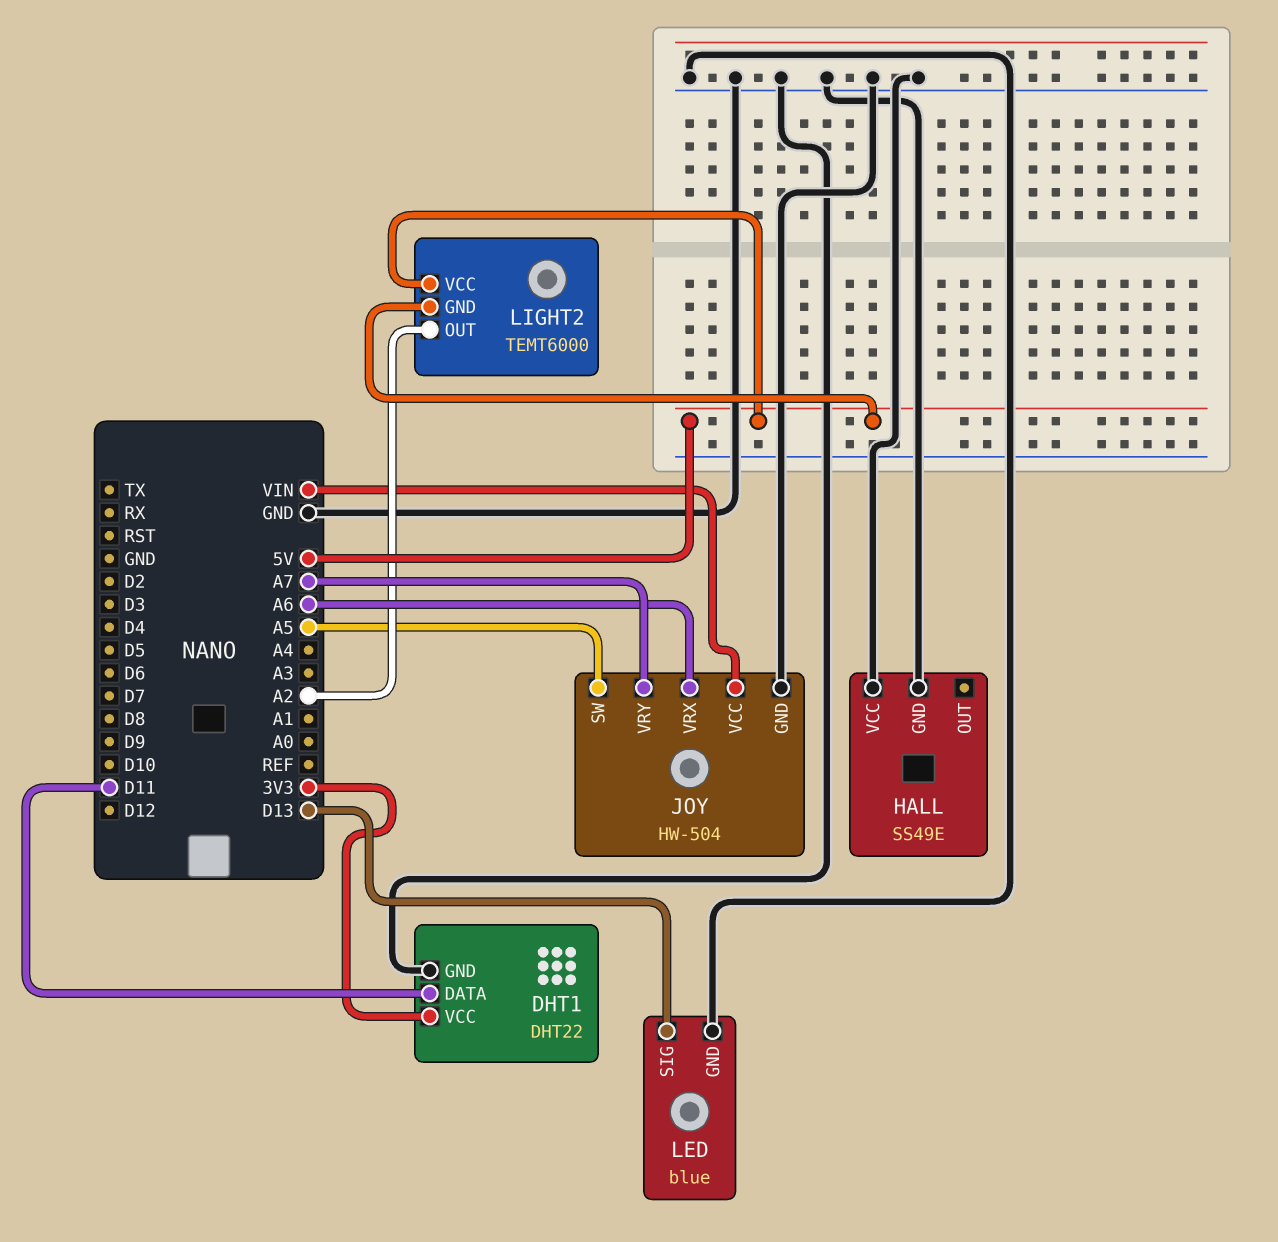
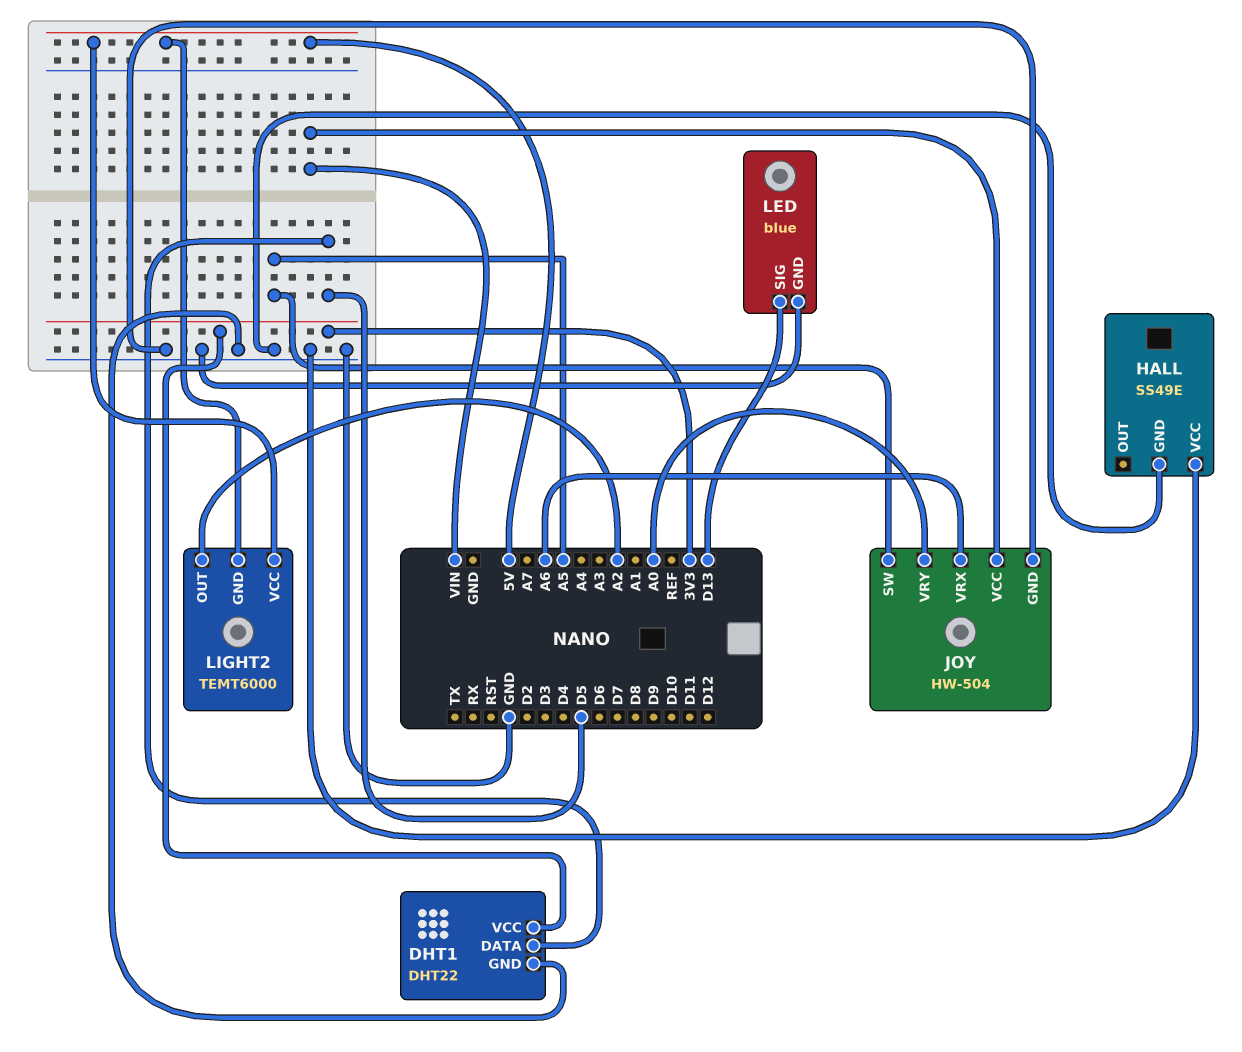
DHT1 pin DATA: D11 -> D5
JOY pin VRY: A7 -> A0

